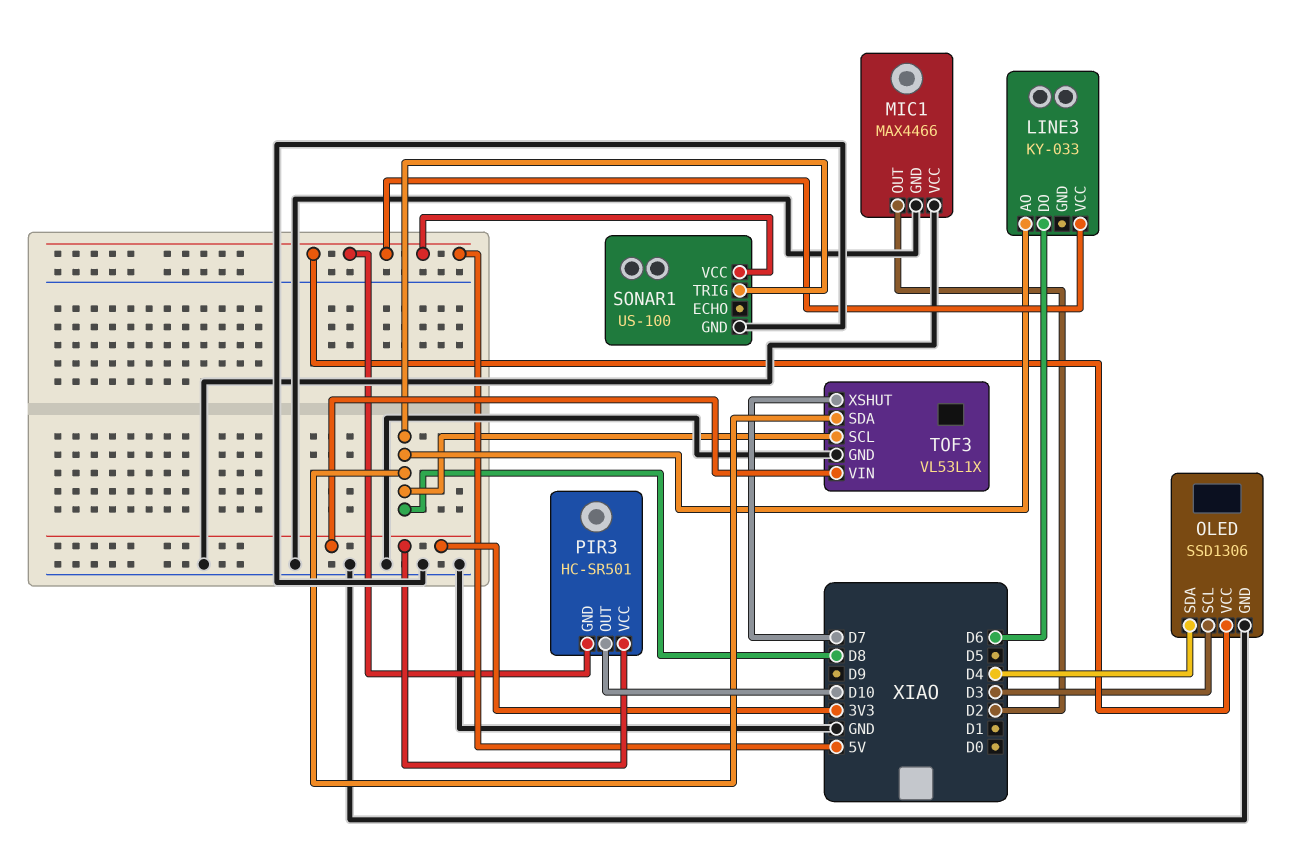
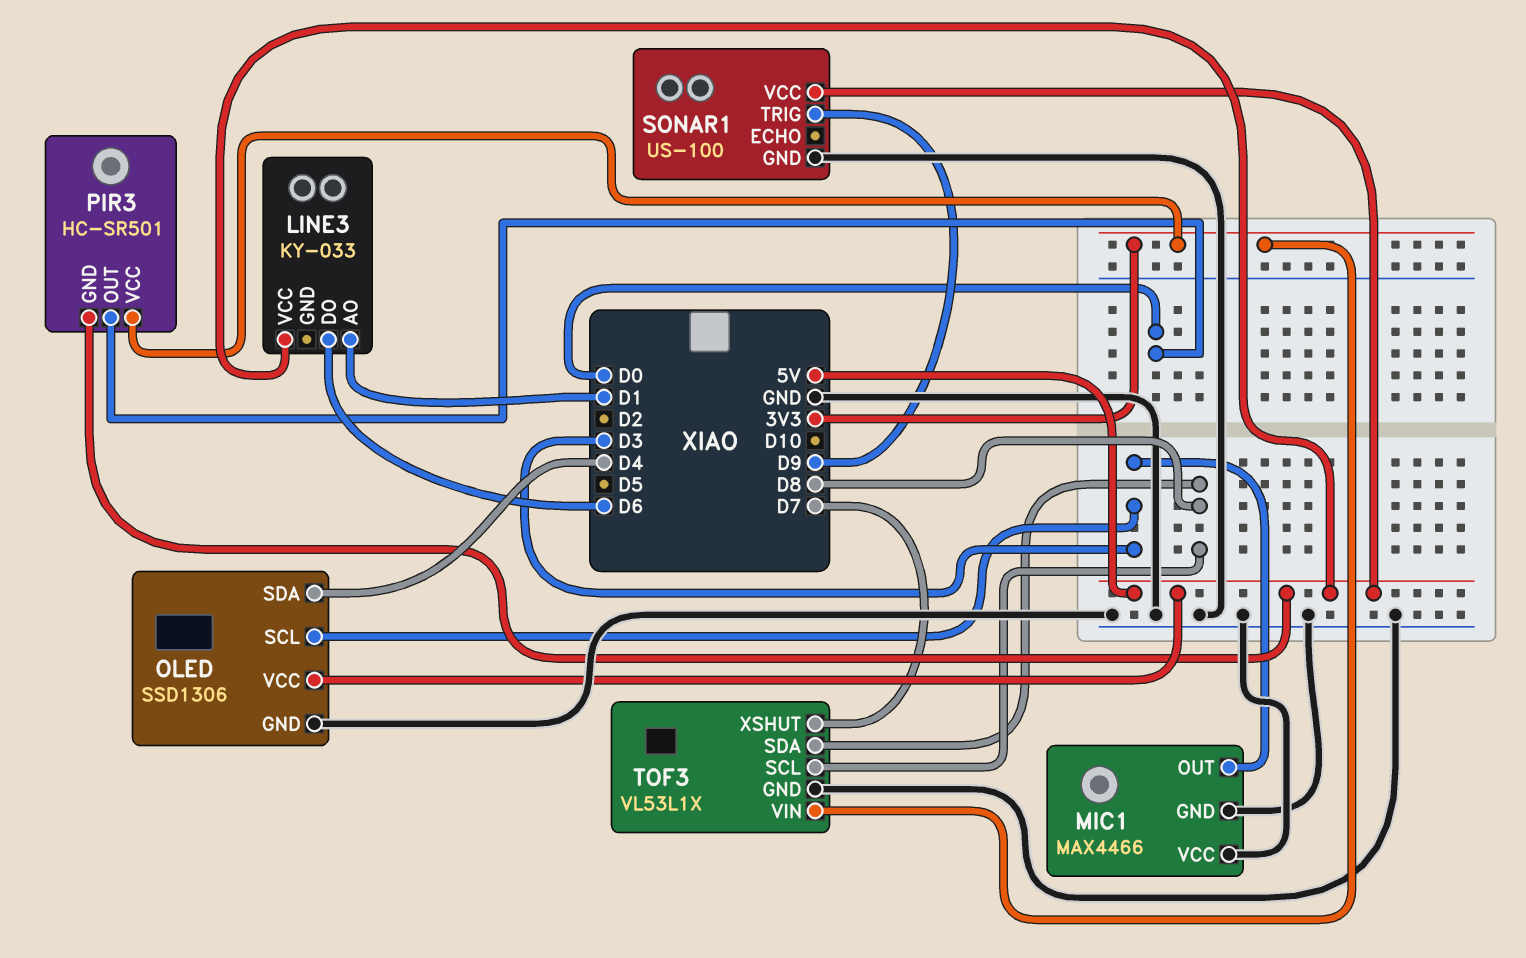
LINE3 pin AO: D8 -> D1
MIC1 pin OUT: D2 -> D3
PIR3 pin OUT: D10 -> D0
SONAR1 pin TRIG: D8 -> D9

